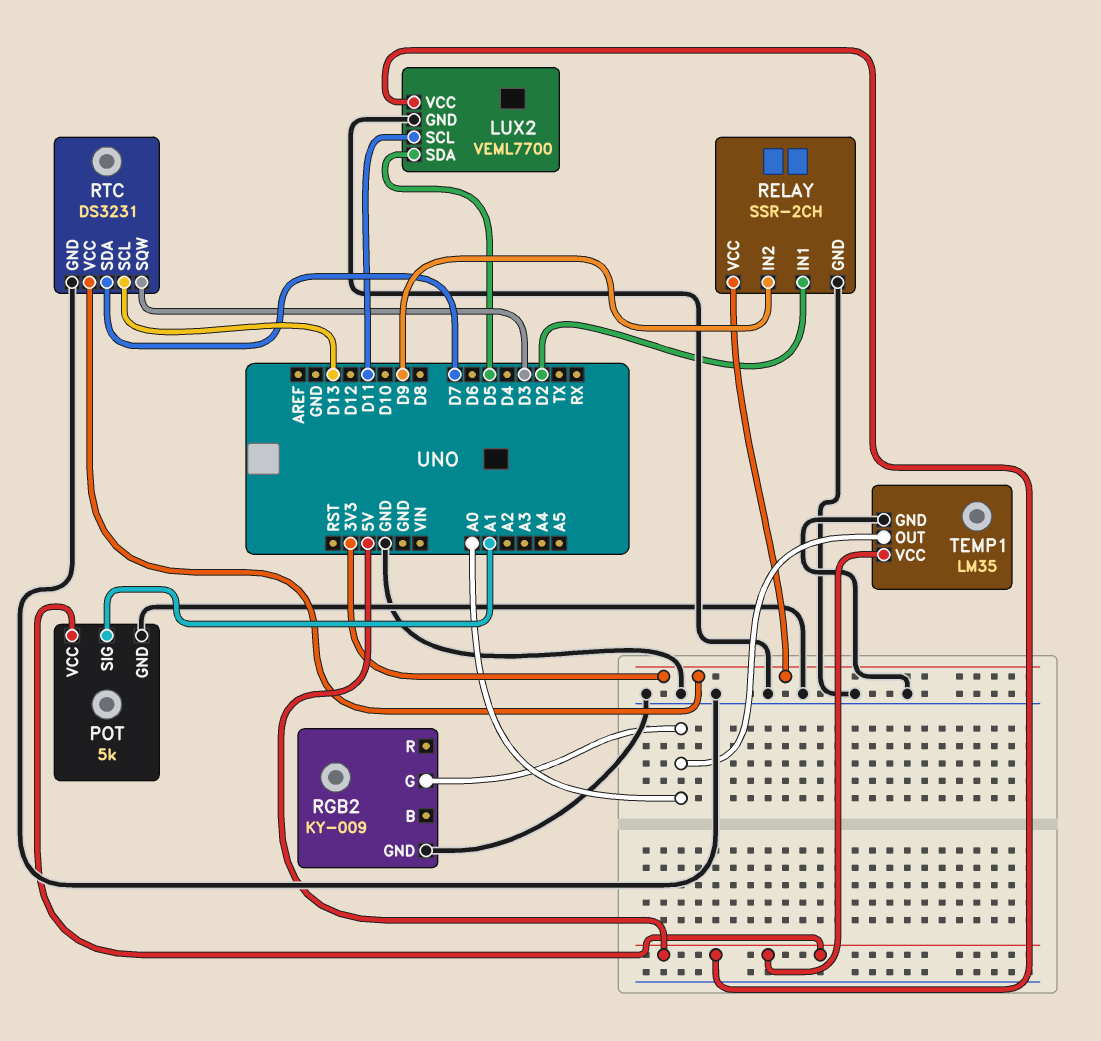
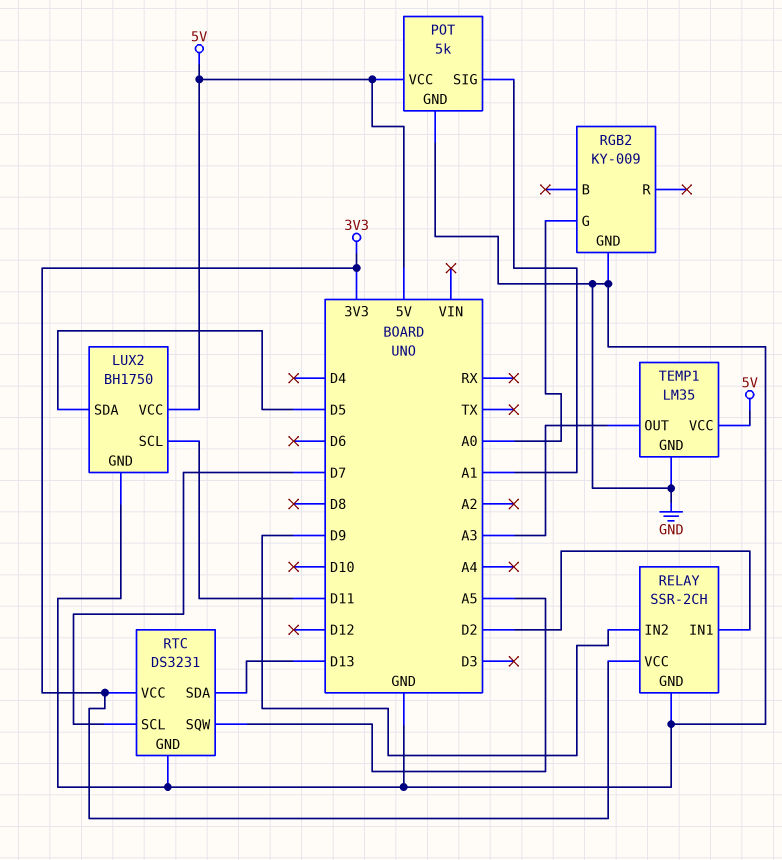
LUX2: VEML7700 -> BH1750
RTC pin SCL: D13 -> D7
RTC pin SDA: D7 -> D13
RTC pin SQW: D3 -> A5
TEMP1 pin OUT: A0 -> A3

